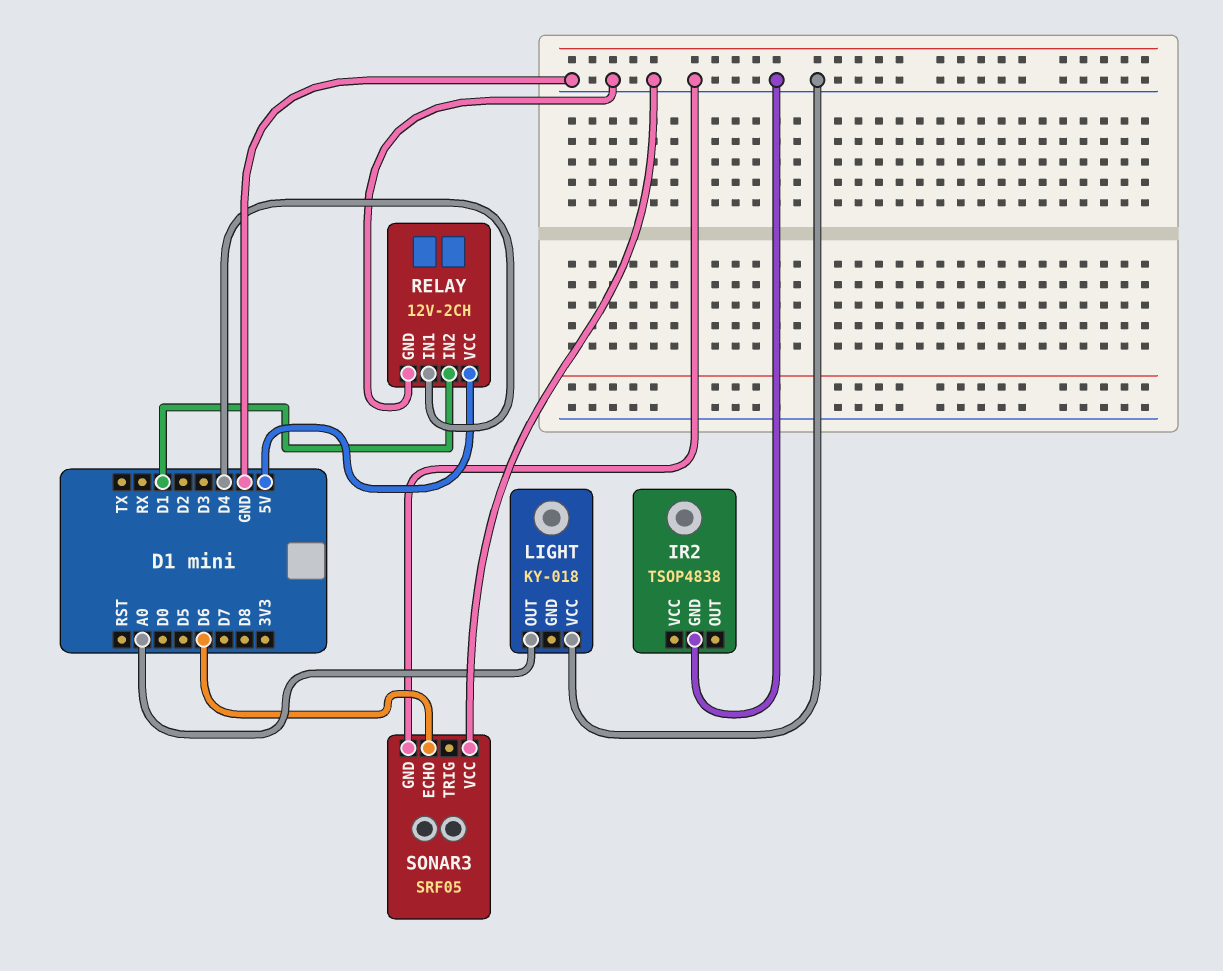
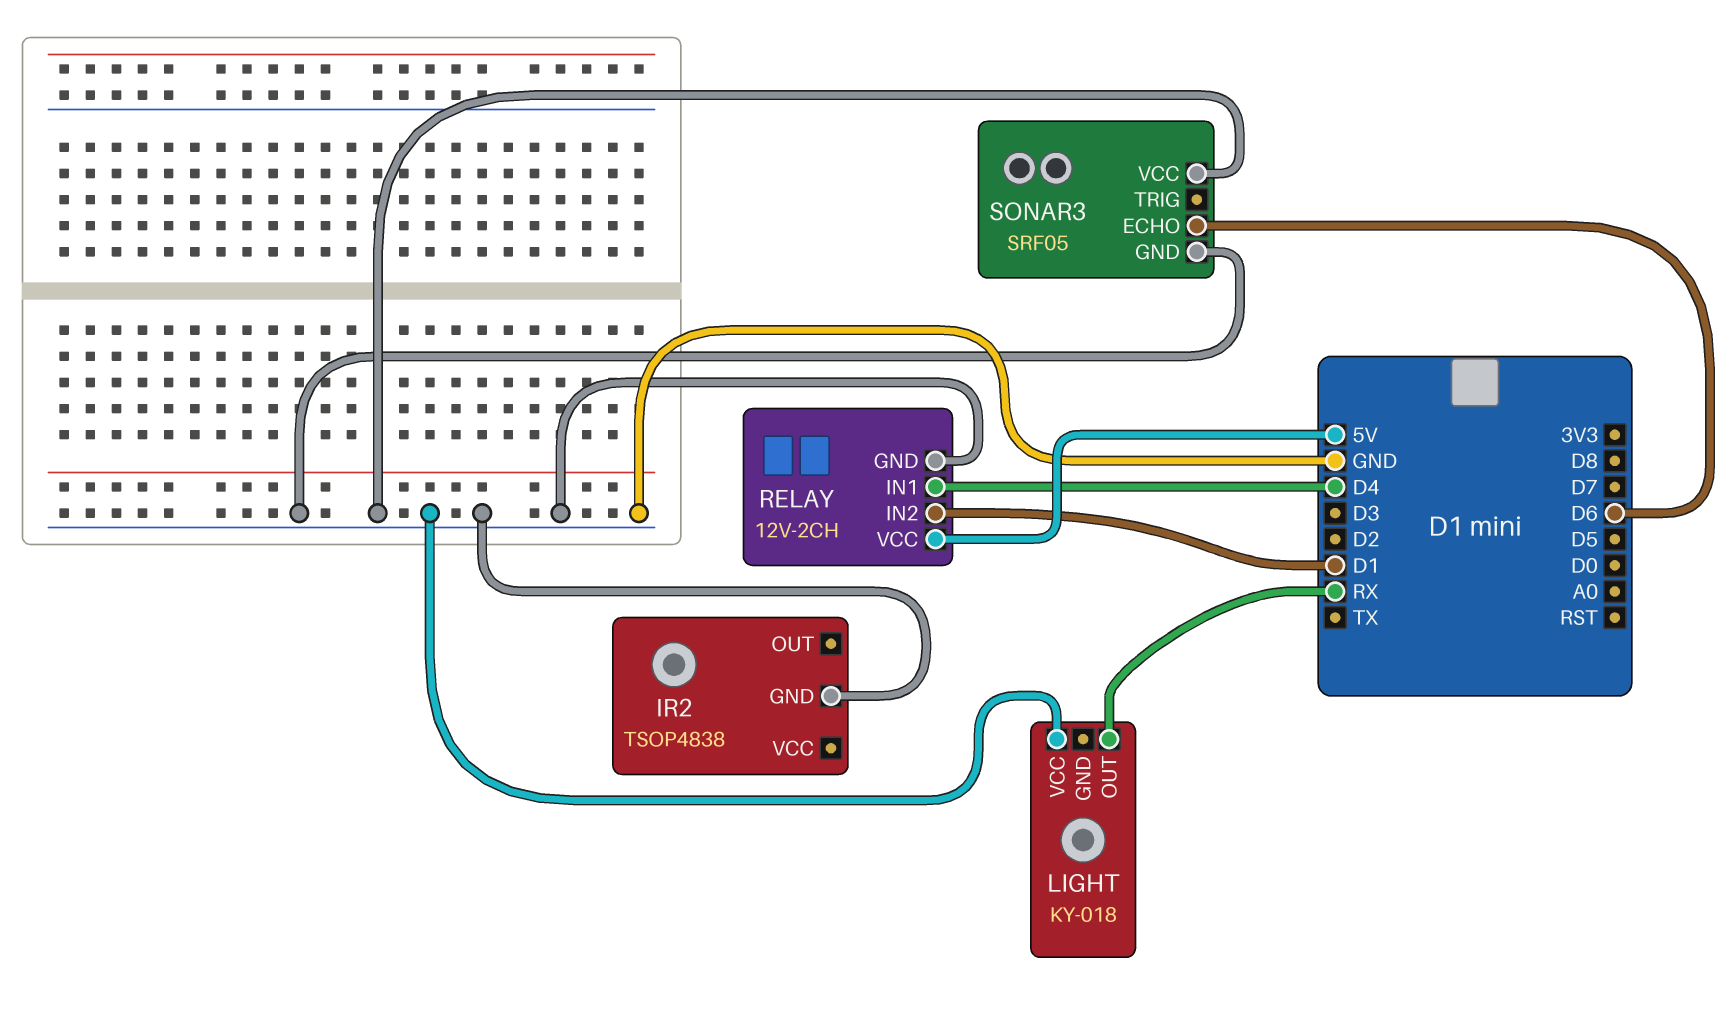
LIGHT pin OUT: A0 -> RX

